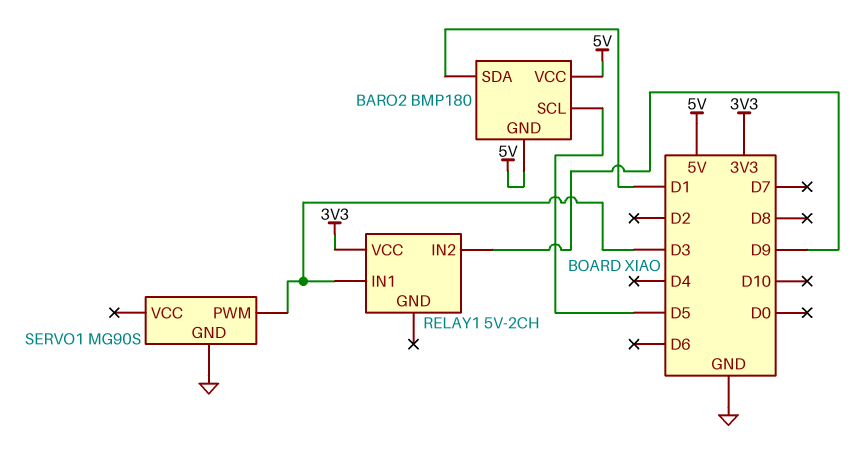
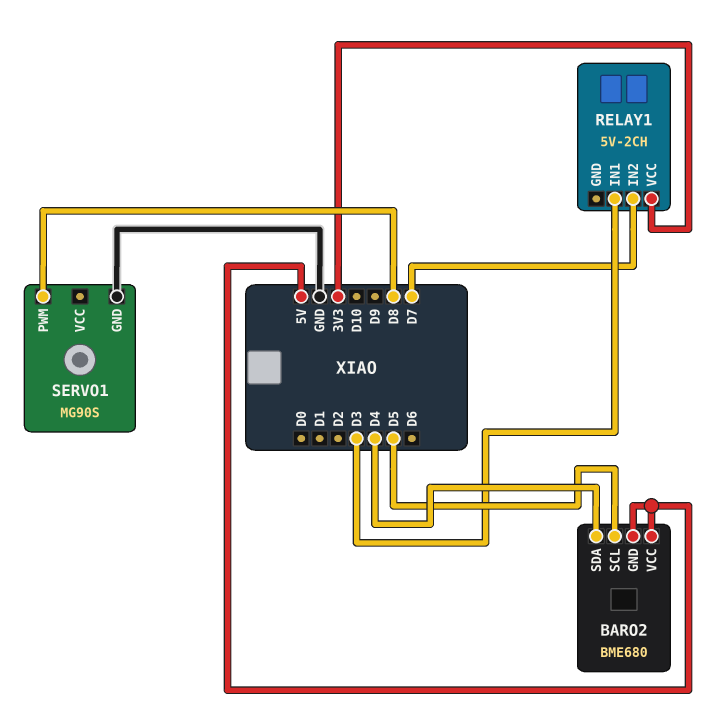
BARO2: BMP180 -> BME680
BARO2 pin SDA: D1 -> D4
RELAY1 pin IN2: D9 -> D7
SERVO1 pin PWM: D3 -> D8

